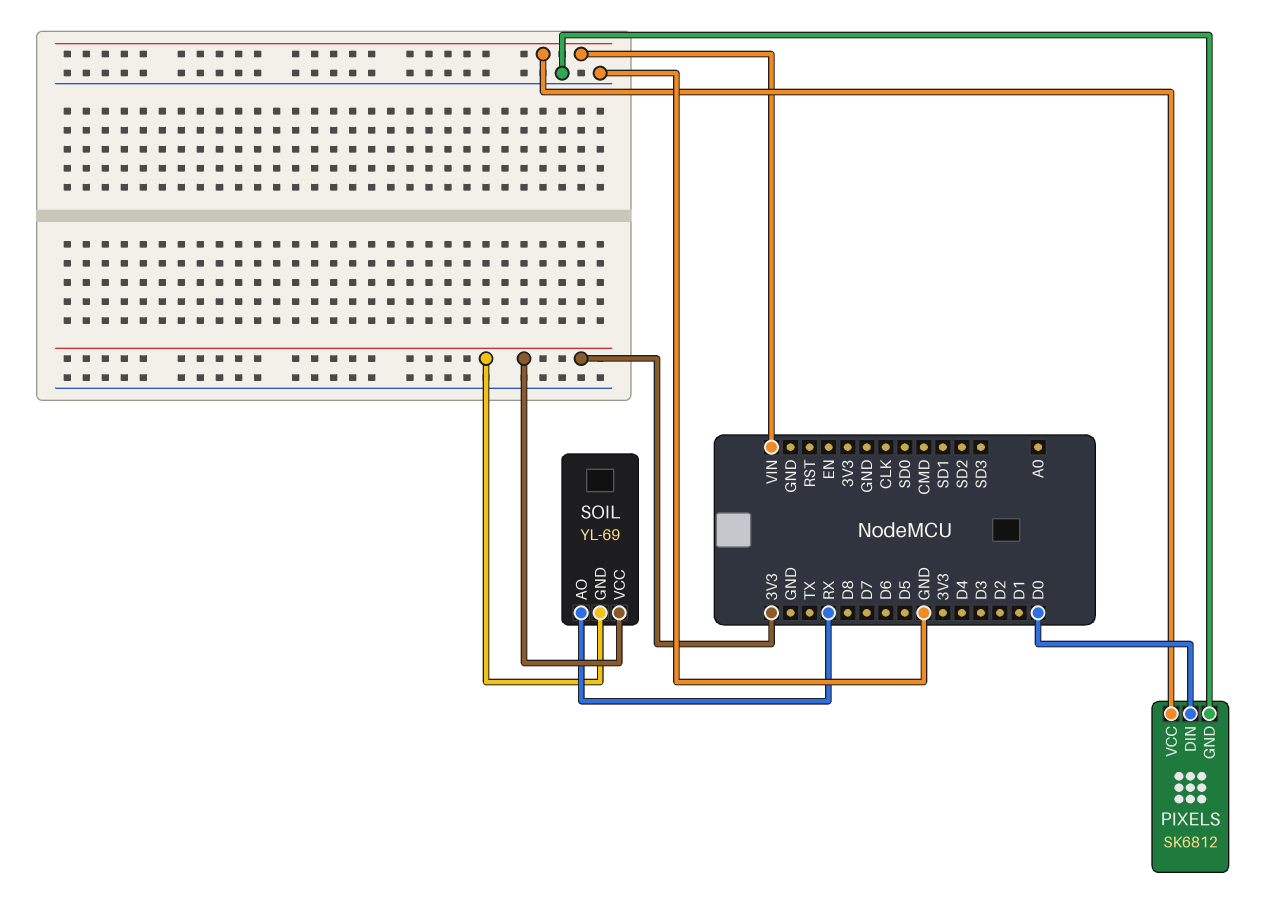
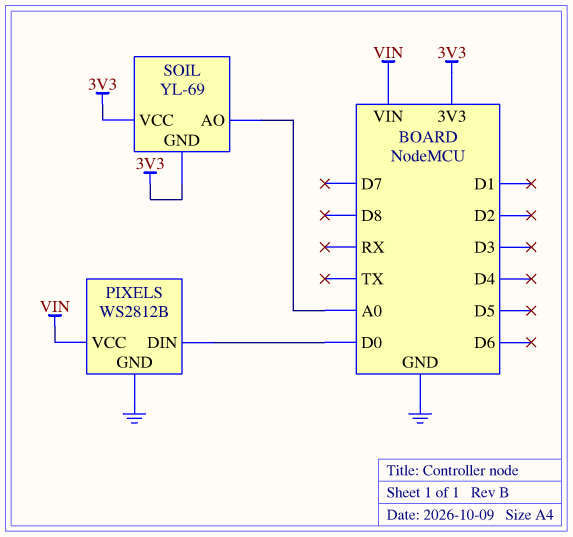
PIXELS: SK6812 -> WS2812B
SOIL pin AO: RX -> A0

